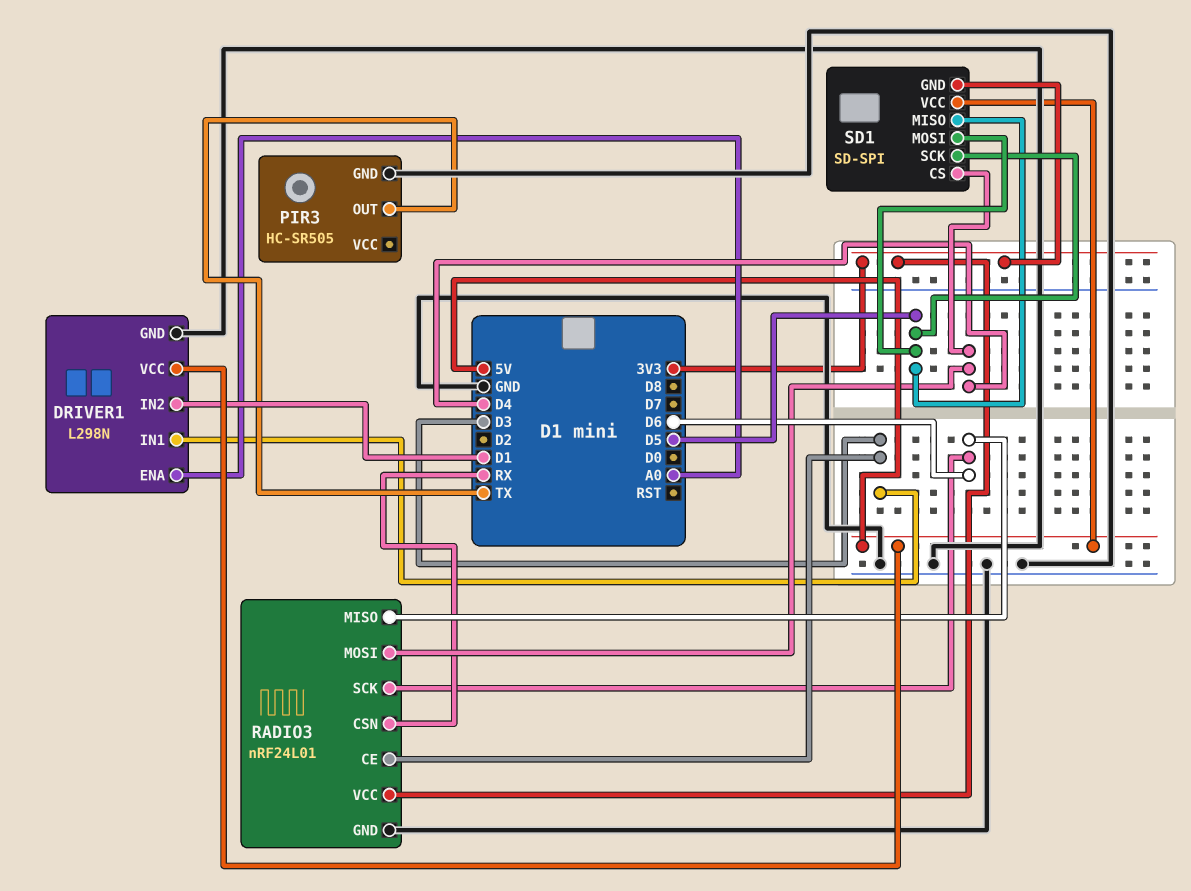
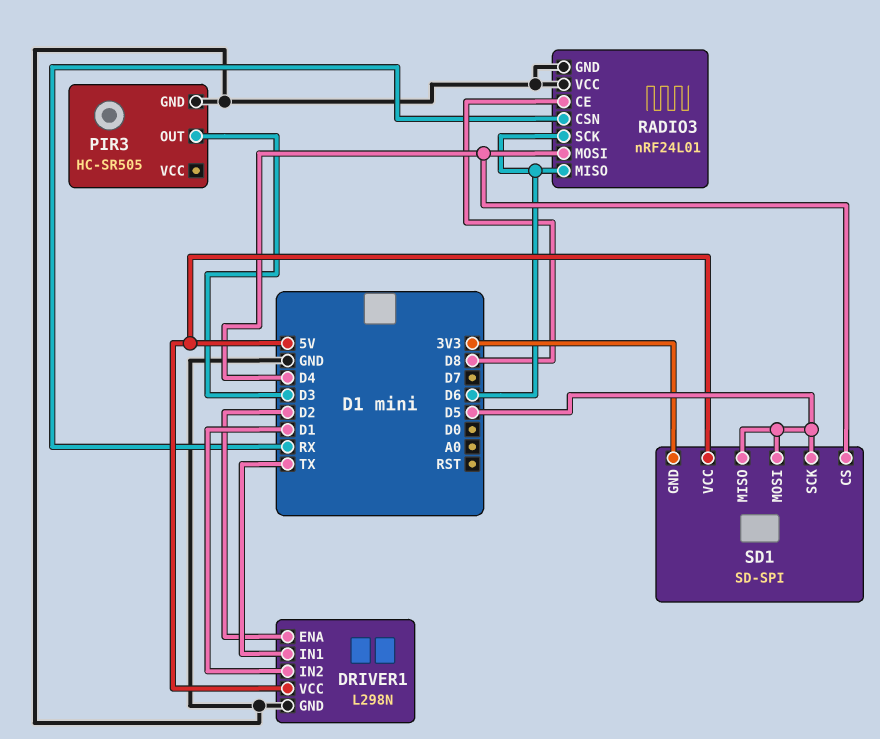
DRIVER1 pin ENA: A0 -> D2
DRIVER1 pin IN1: D3 -> TX
PIR3 pin OUT: TX -> D3
RADIO3 pin CE: D3 -> D8
RADIO3 pin VCC: 3V3 -> GND

